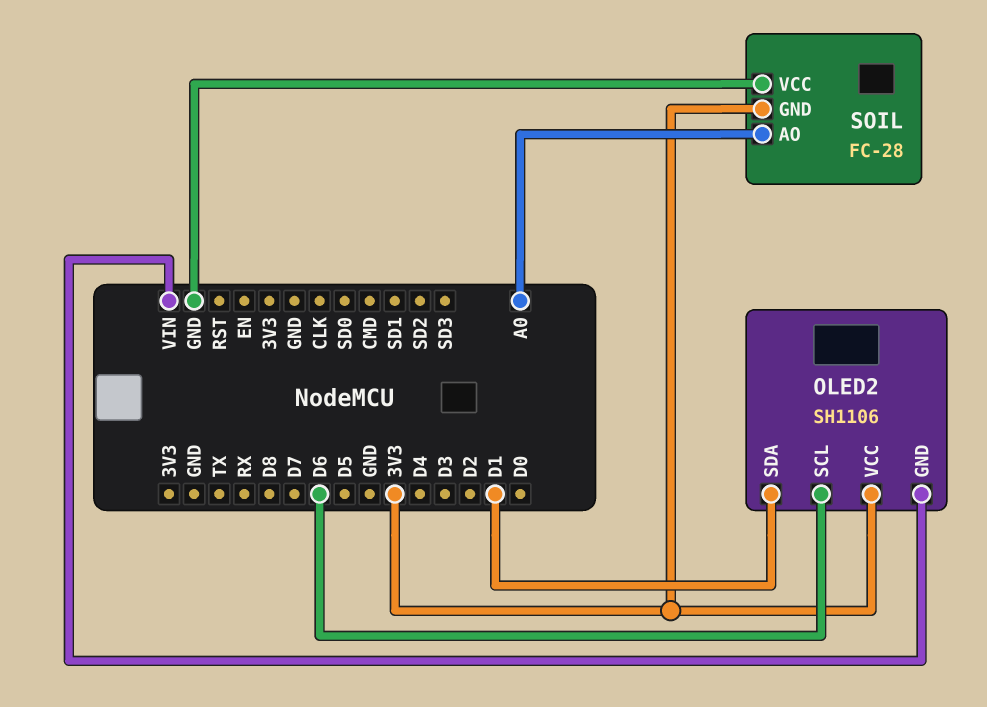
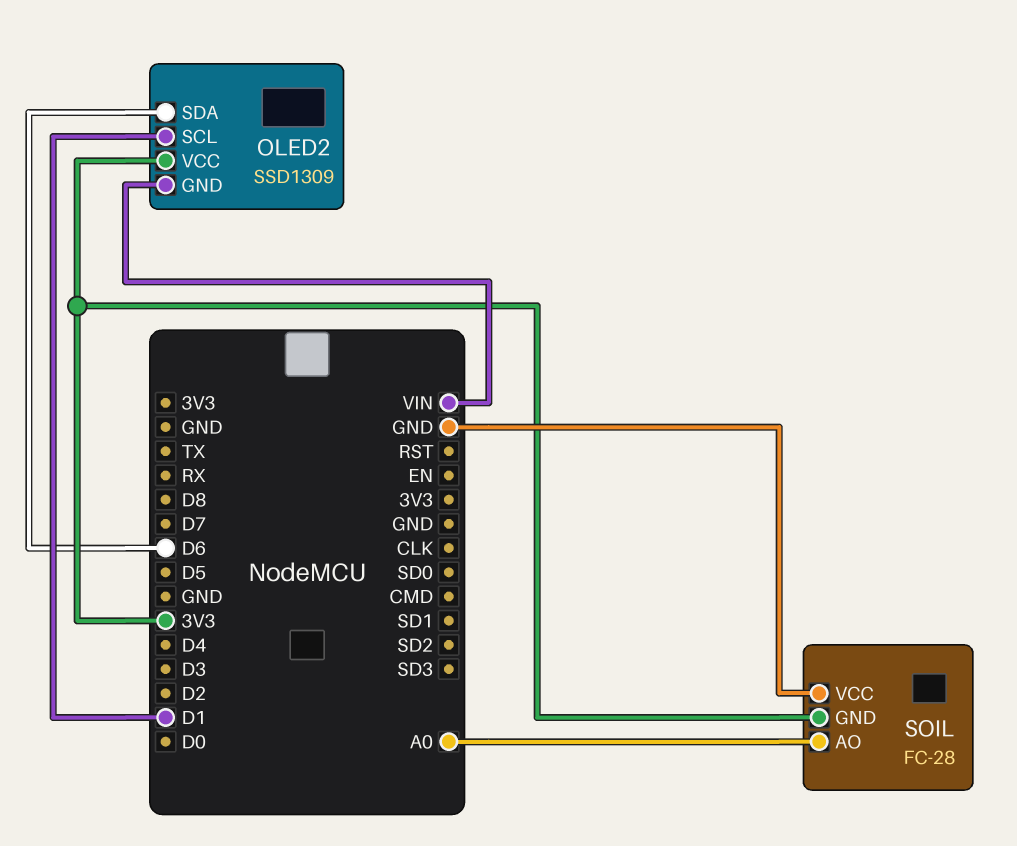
OLED2: SH1106 -> SSD1309
OLED2 pin SCL: D6 -> D1
OLED2 pin SDA: D1 -> D6

